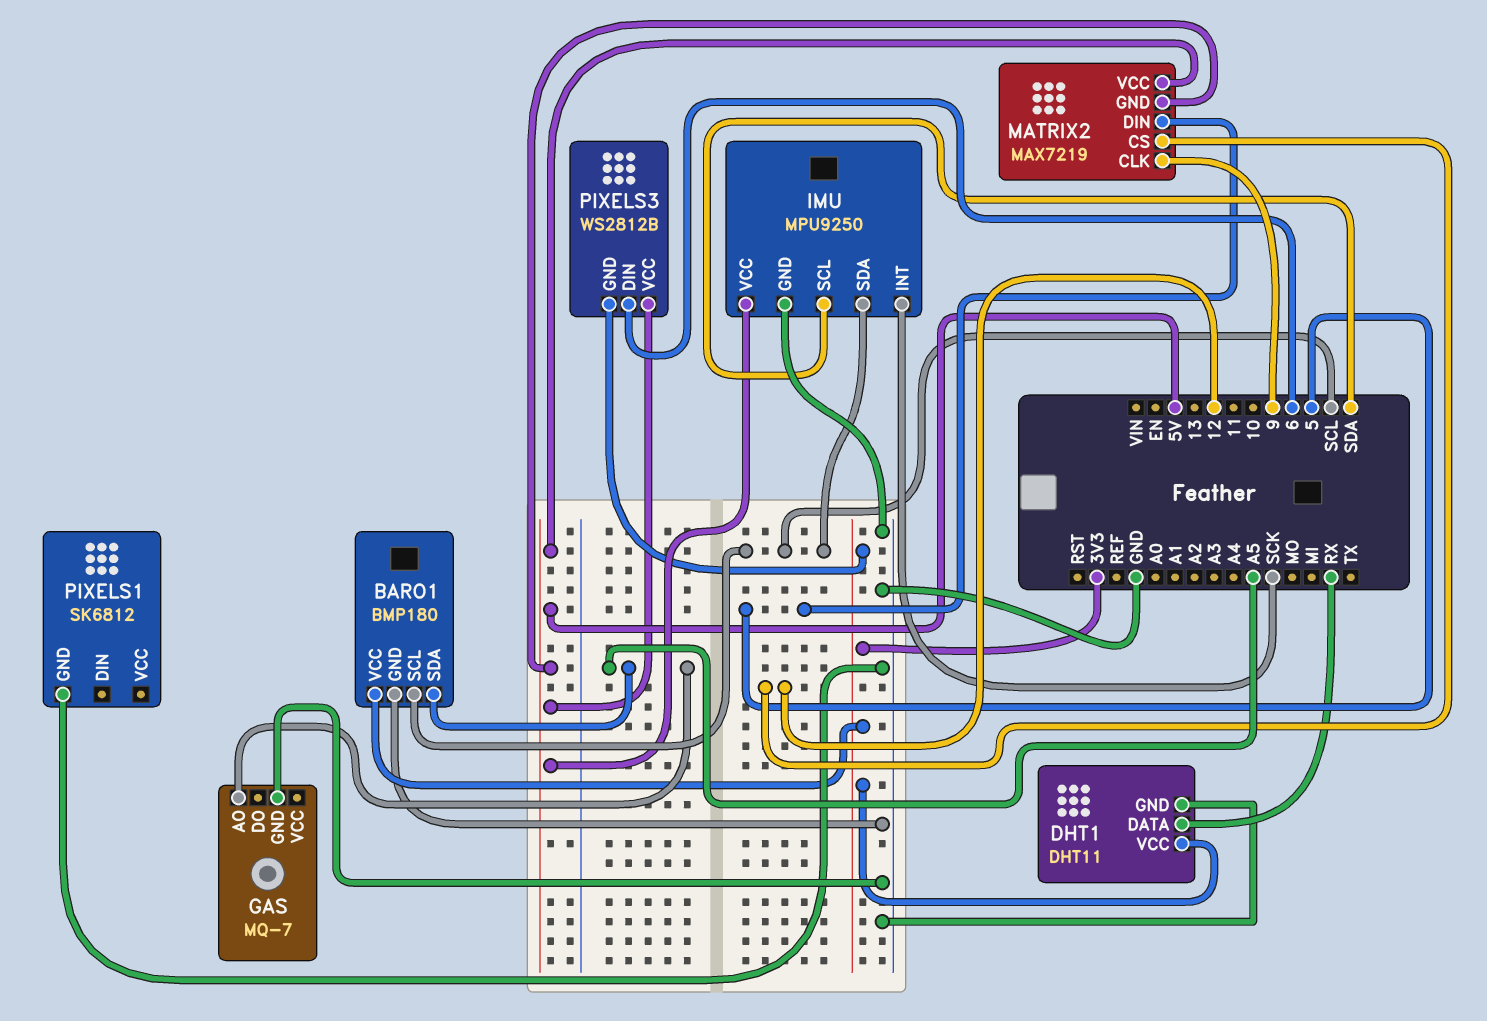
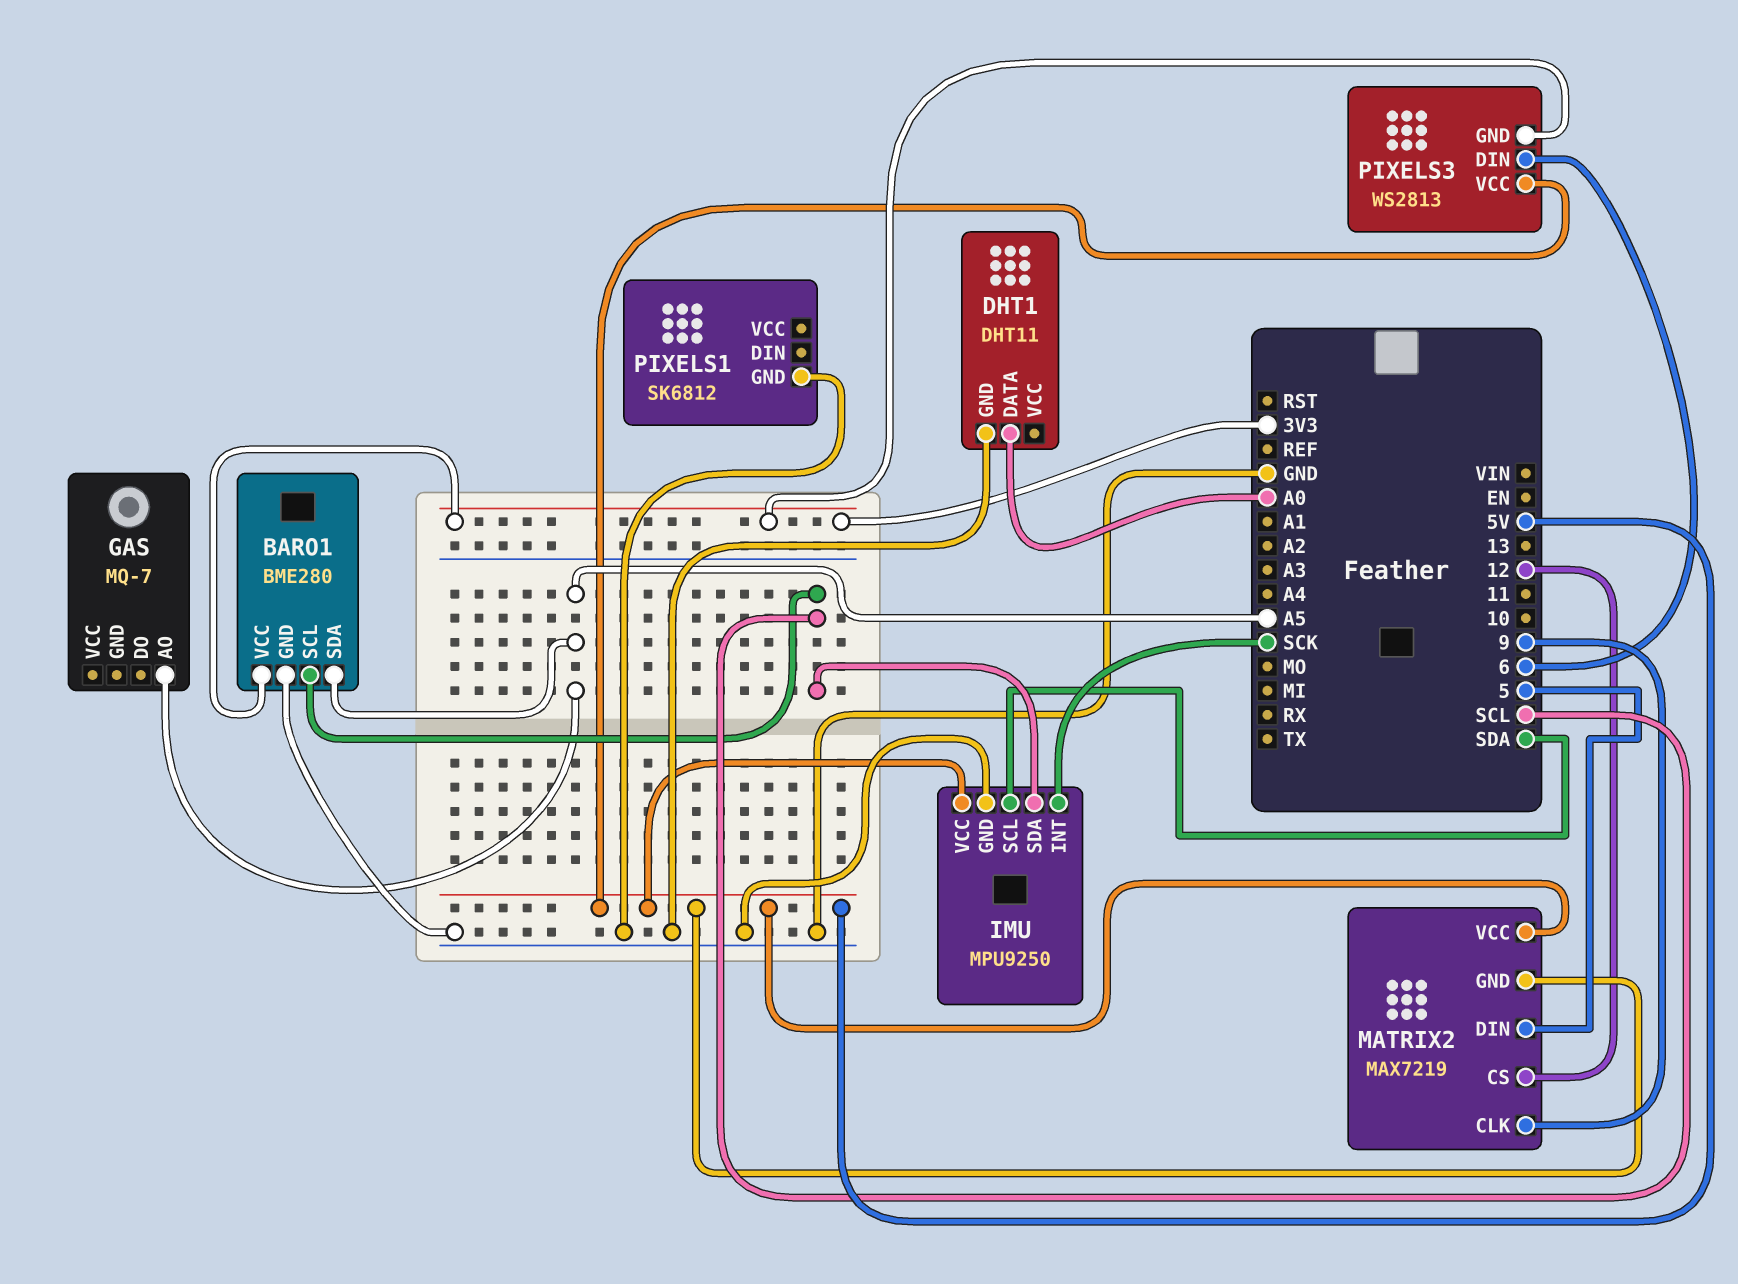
BARO1: BMP180 -> BME280
DHT1 pin DATA: RX -> A0
DHT1 pin VCC: 3V3 -> none
GAS pin GND: GND -> none
PIXELS3: WS2812B -> WS2813

